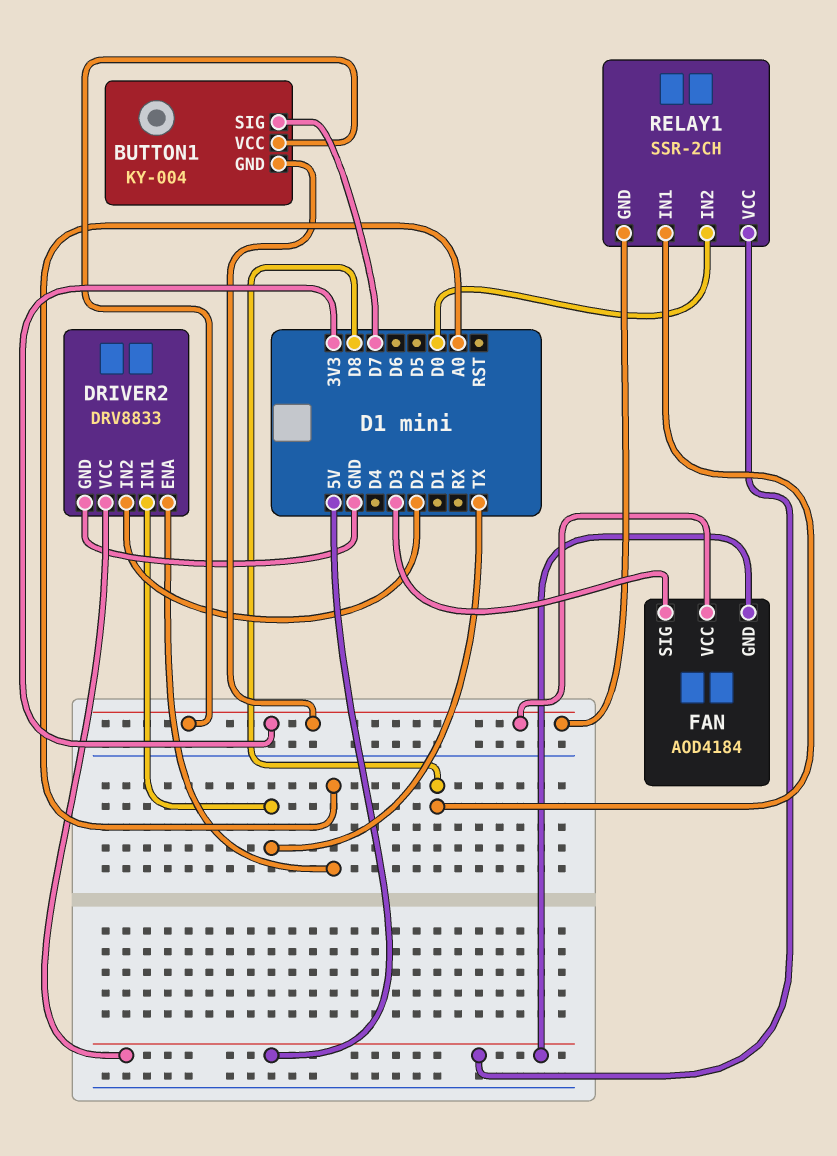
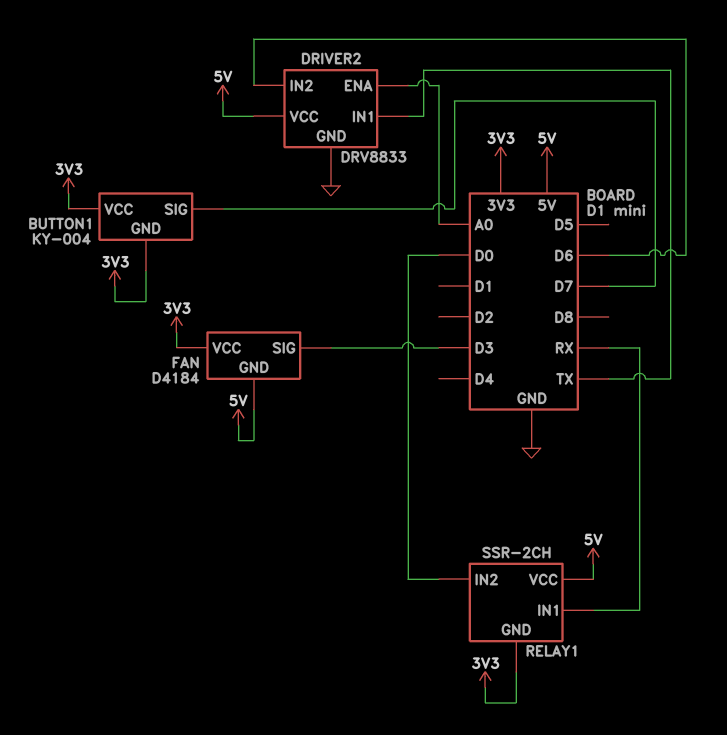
DRIVER2 pin IN2: D2 -> D6
FAN: AOD4184 -> D4184
RELAY1 pin IN1: D8 -> RX

